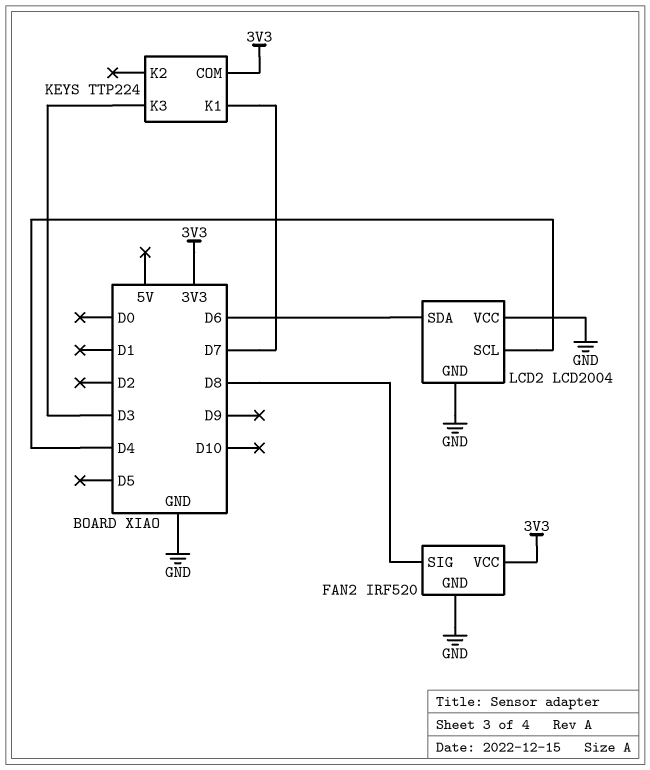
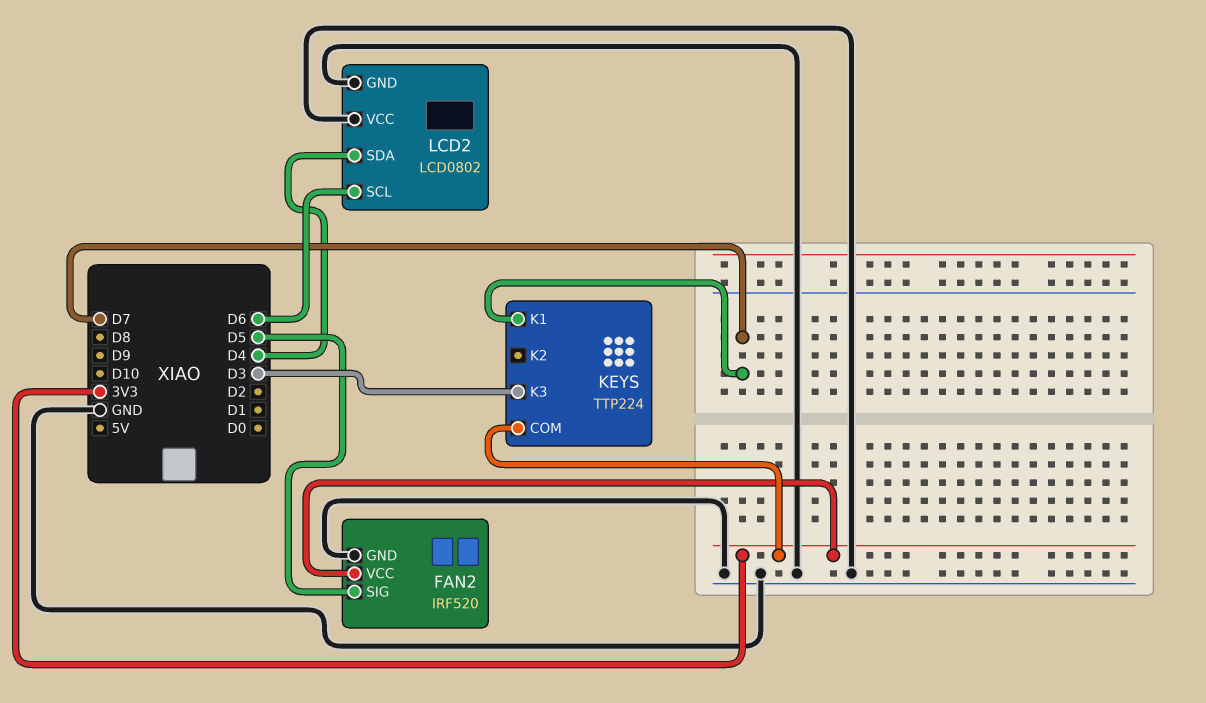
FAN2 pin SIG: D8 -> D5
LCD2: LCD2004 -> LCD0802
LCD2 pin SCL: D4 -> D6
LCD2 pin SDA: D6 -> D4

